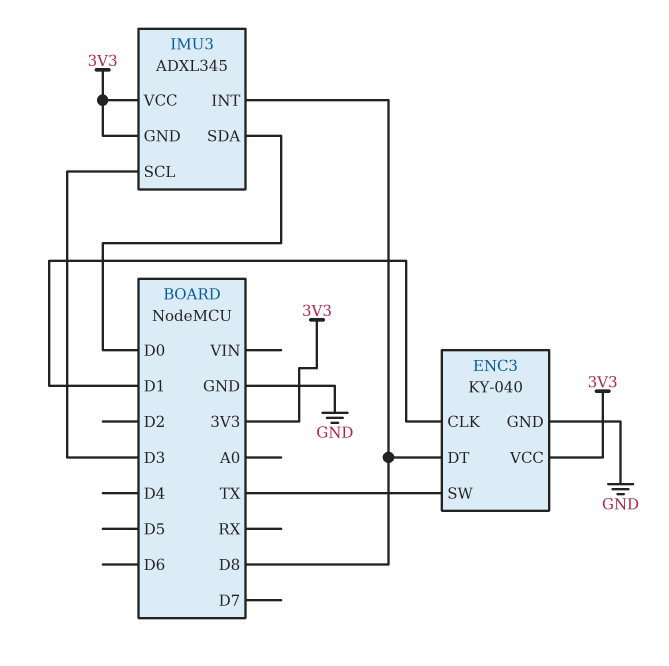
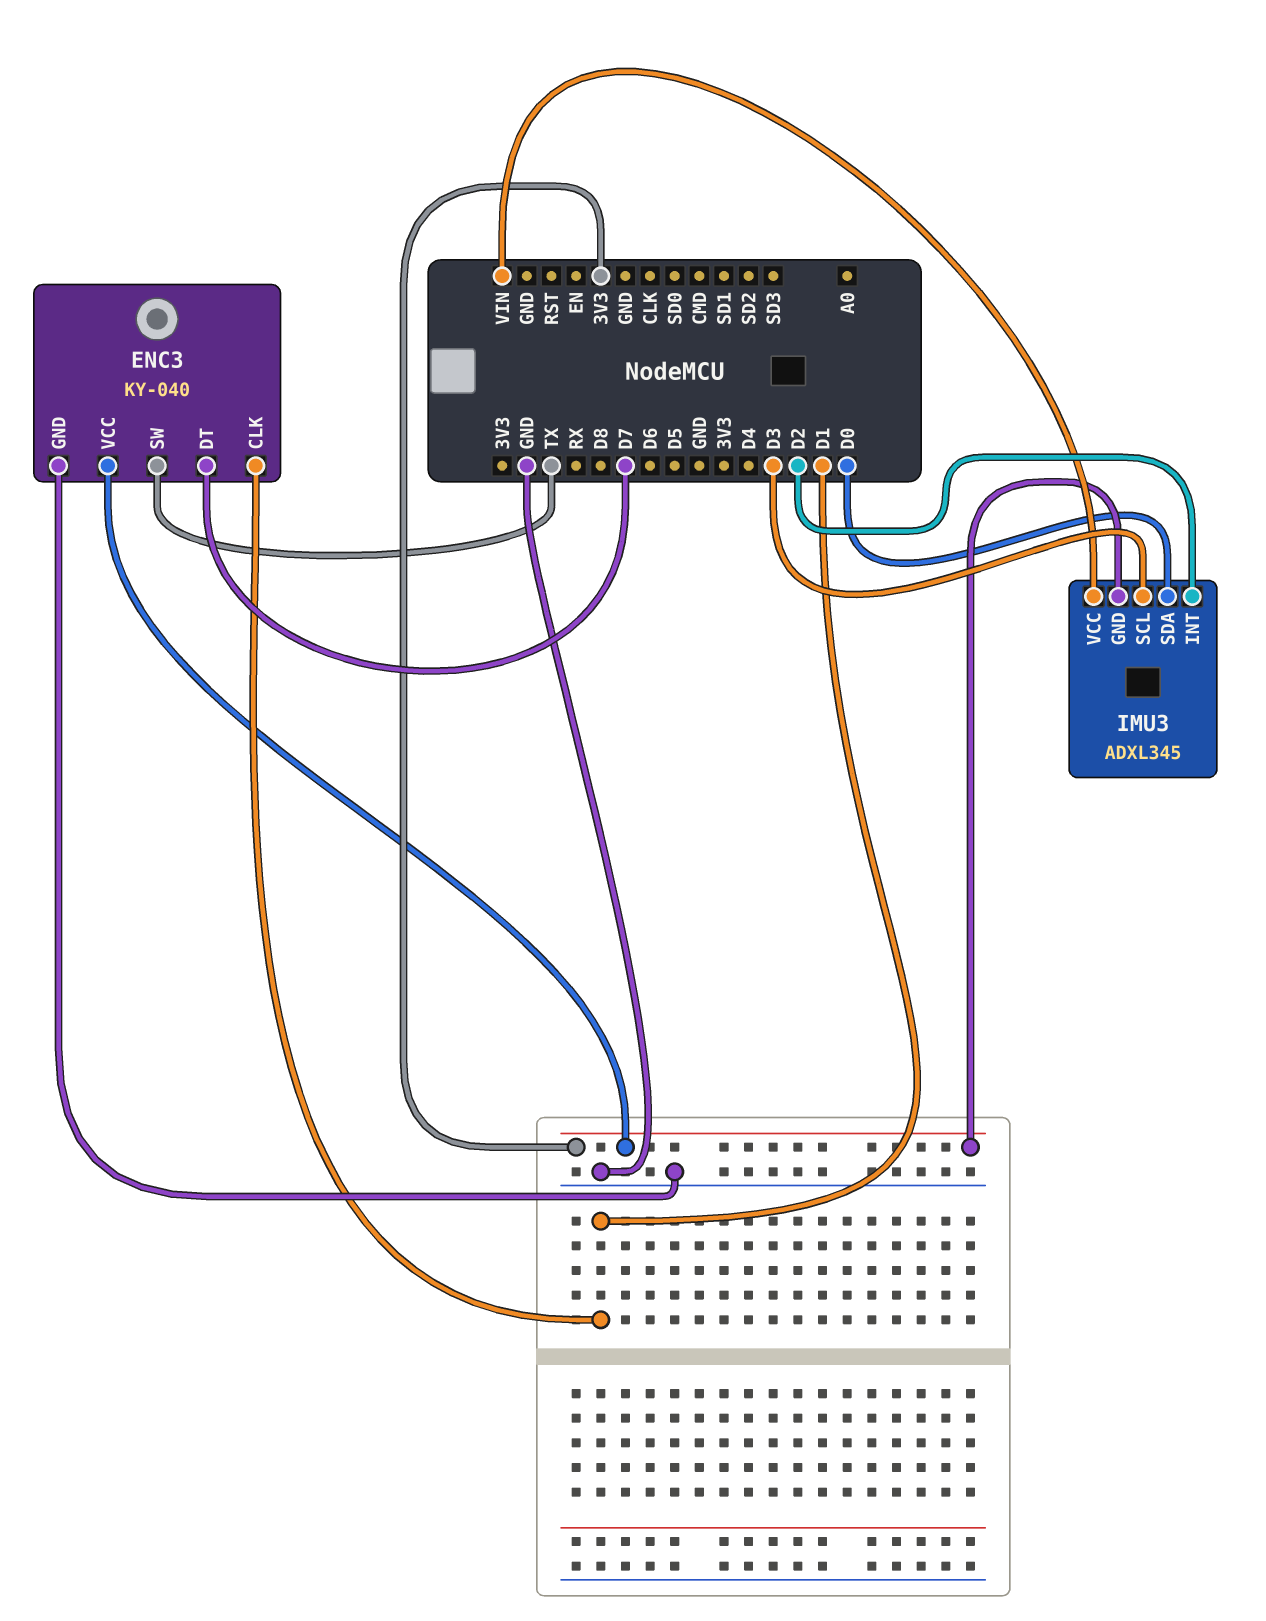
ENC3 pin DT: D8 -> D7
IMU3 pin INT: D8 -> D2
IMU3 pin VCC: 3V3 -> VIN

